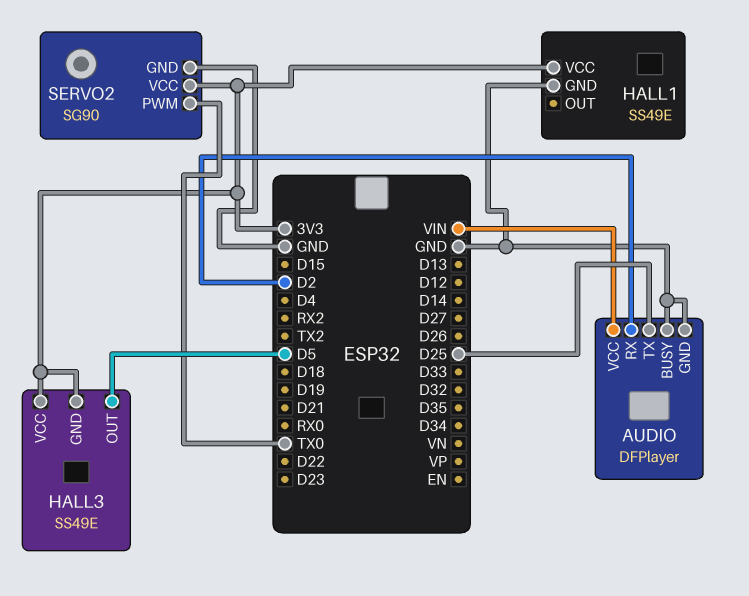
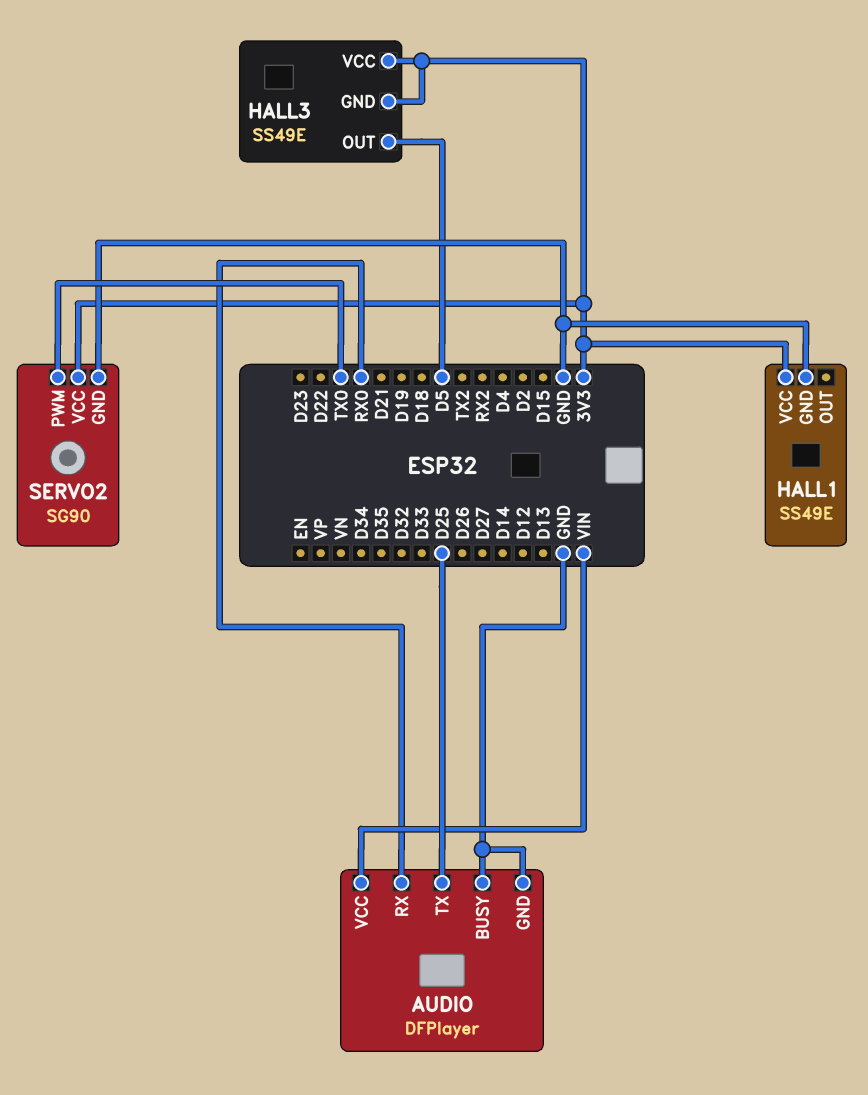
AUDIO pin RX: D2 -> RX0

